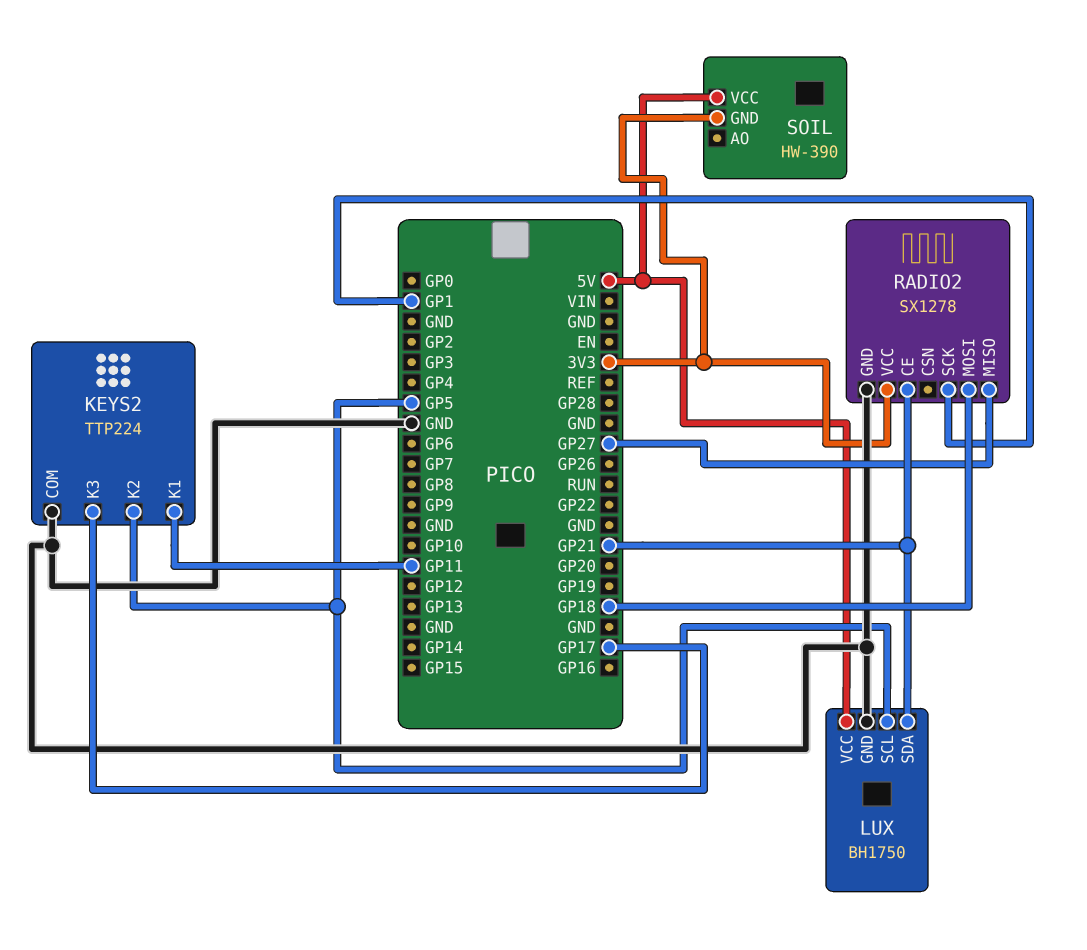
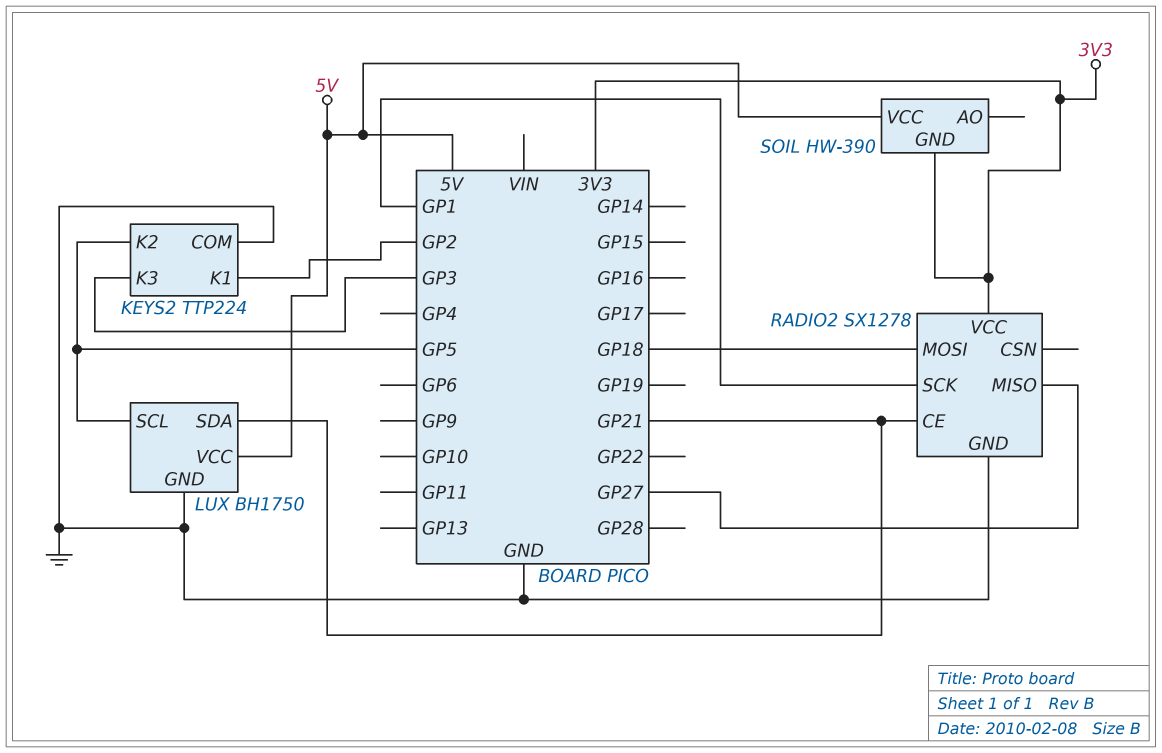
KEYS2 pin K1: GP11 -> GP2
KEYS2 pin K3: GP17 -> GP3

